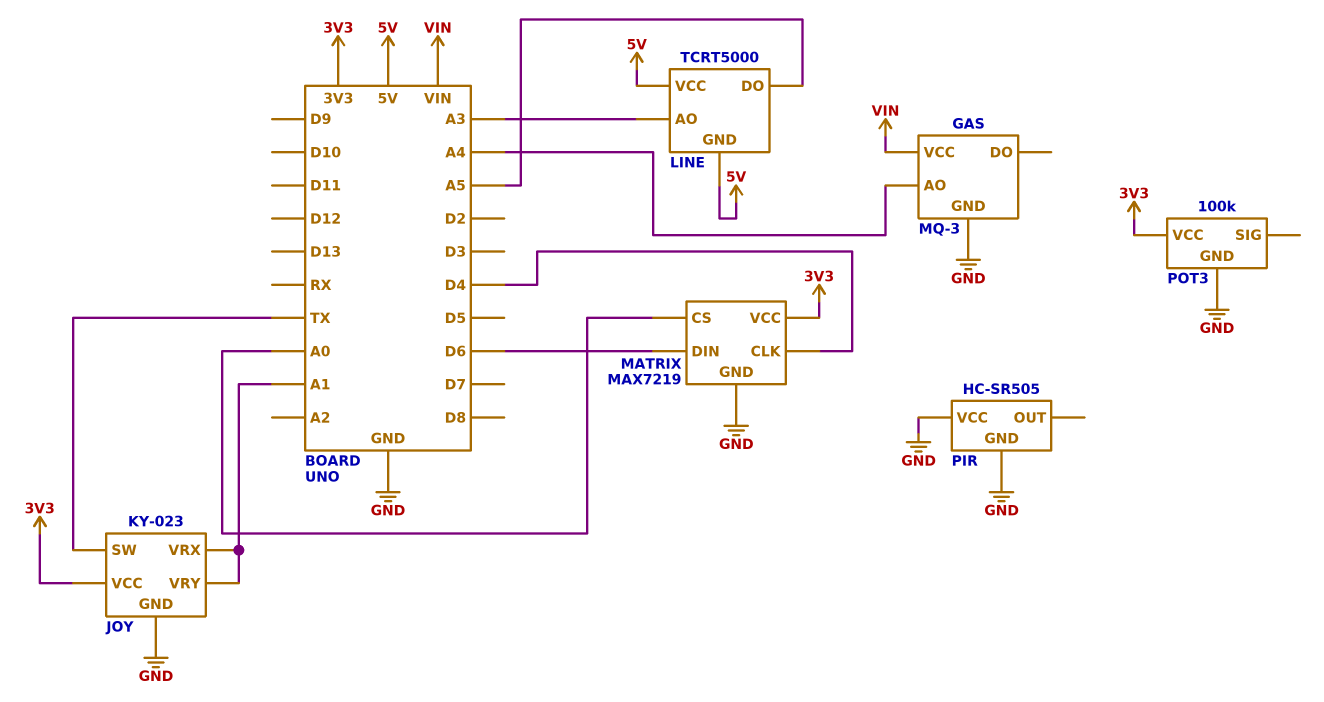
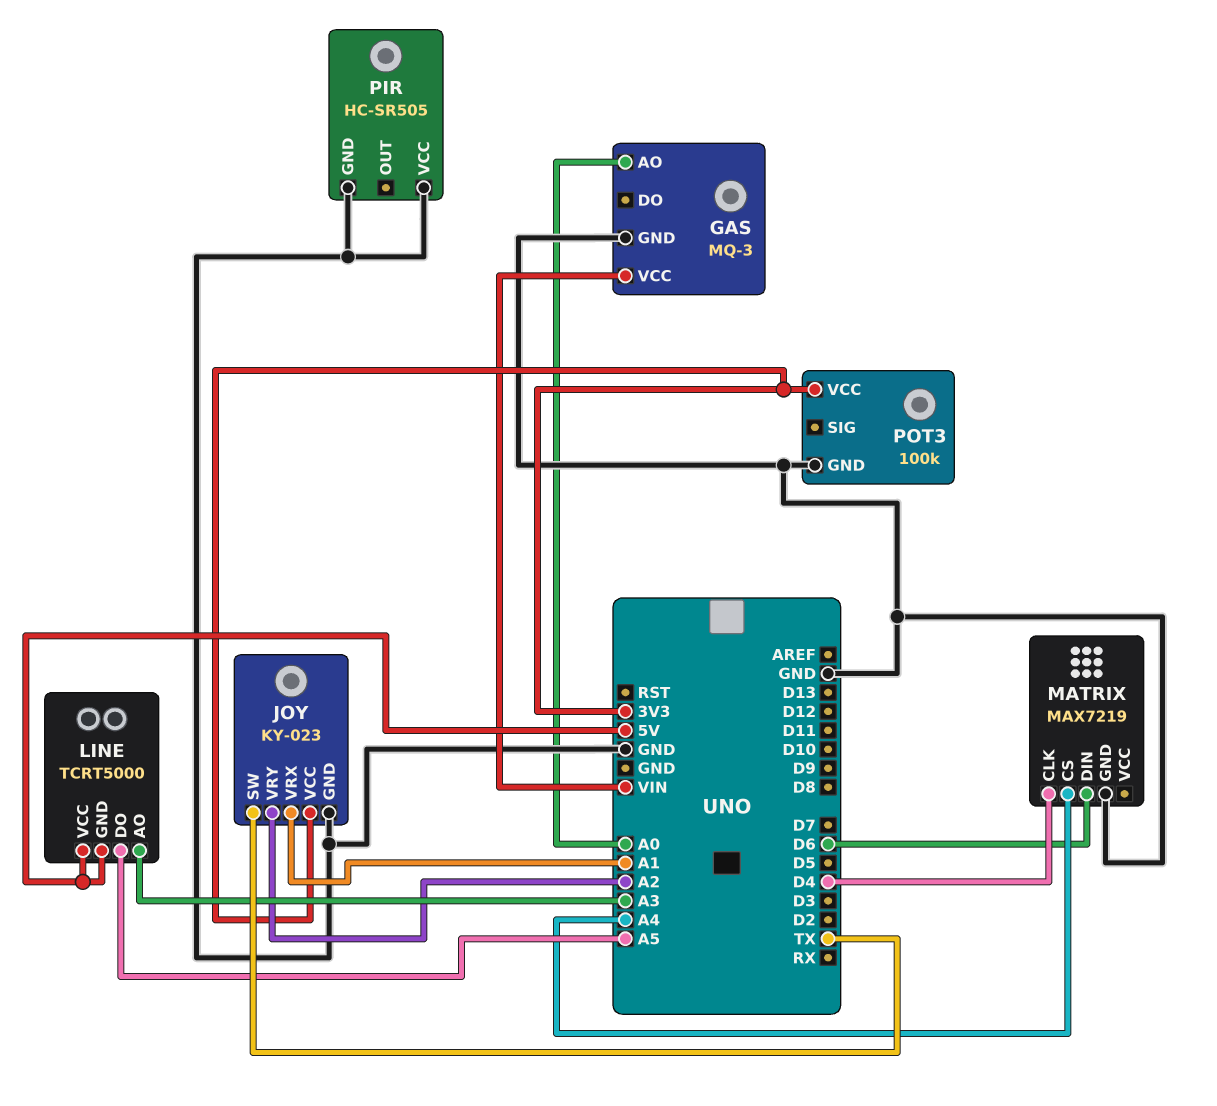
GAS pin AO: A4 -> A0
JOY pin VRY: A1 -> A2
MATRIX pin CS: A0 -> A4
MATRIX pin VCC: 3V3 -> none

